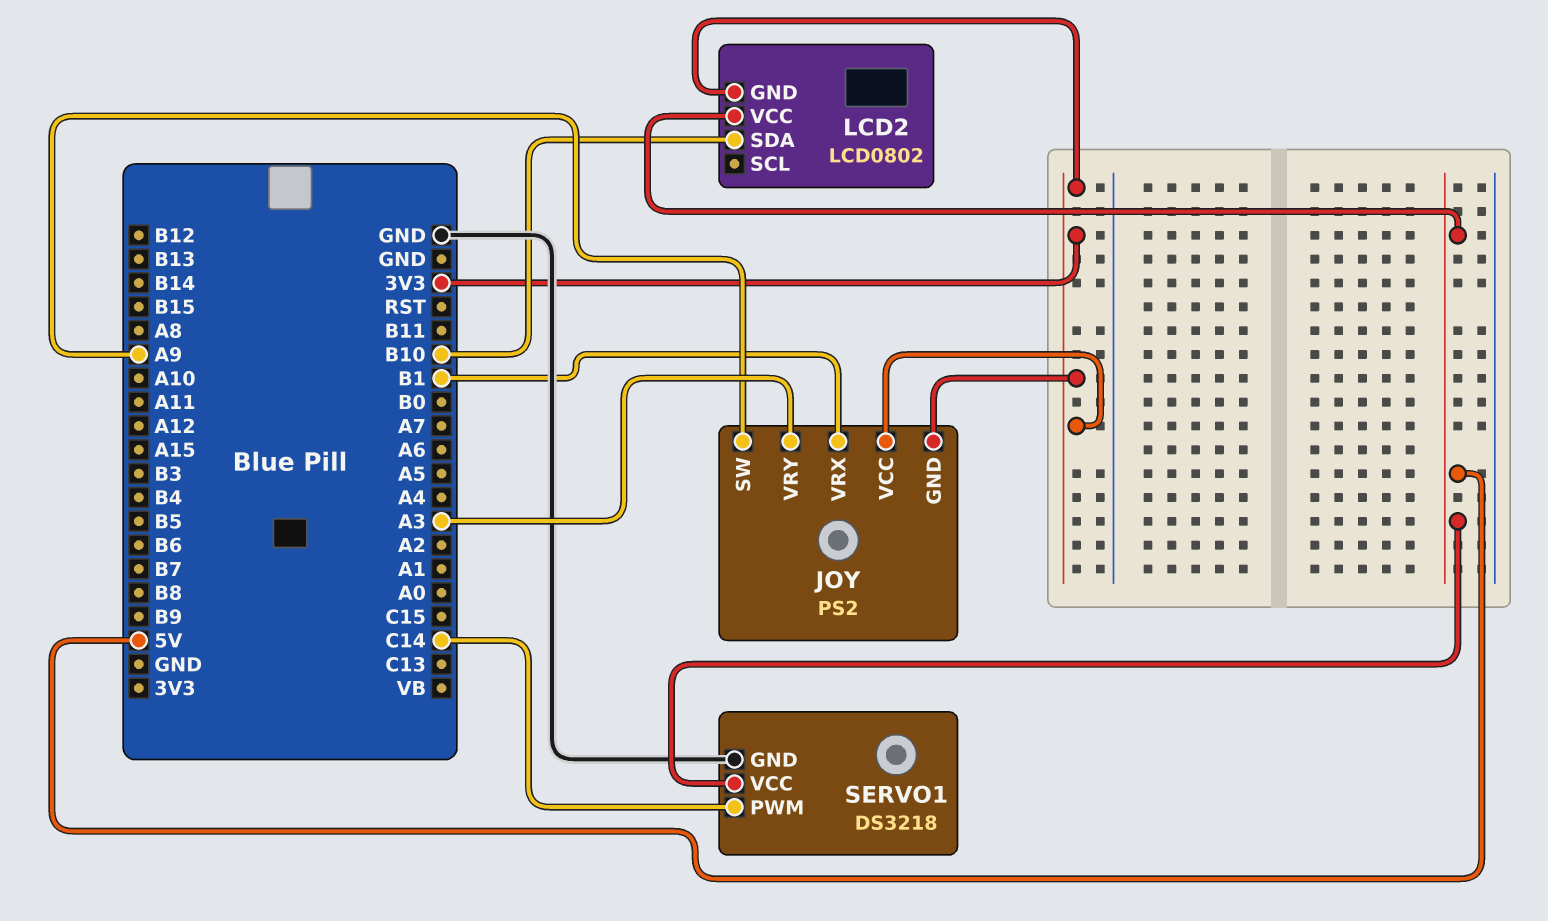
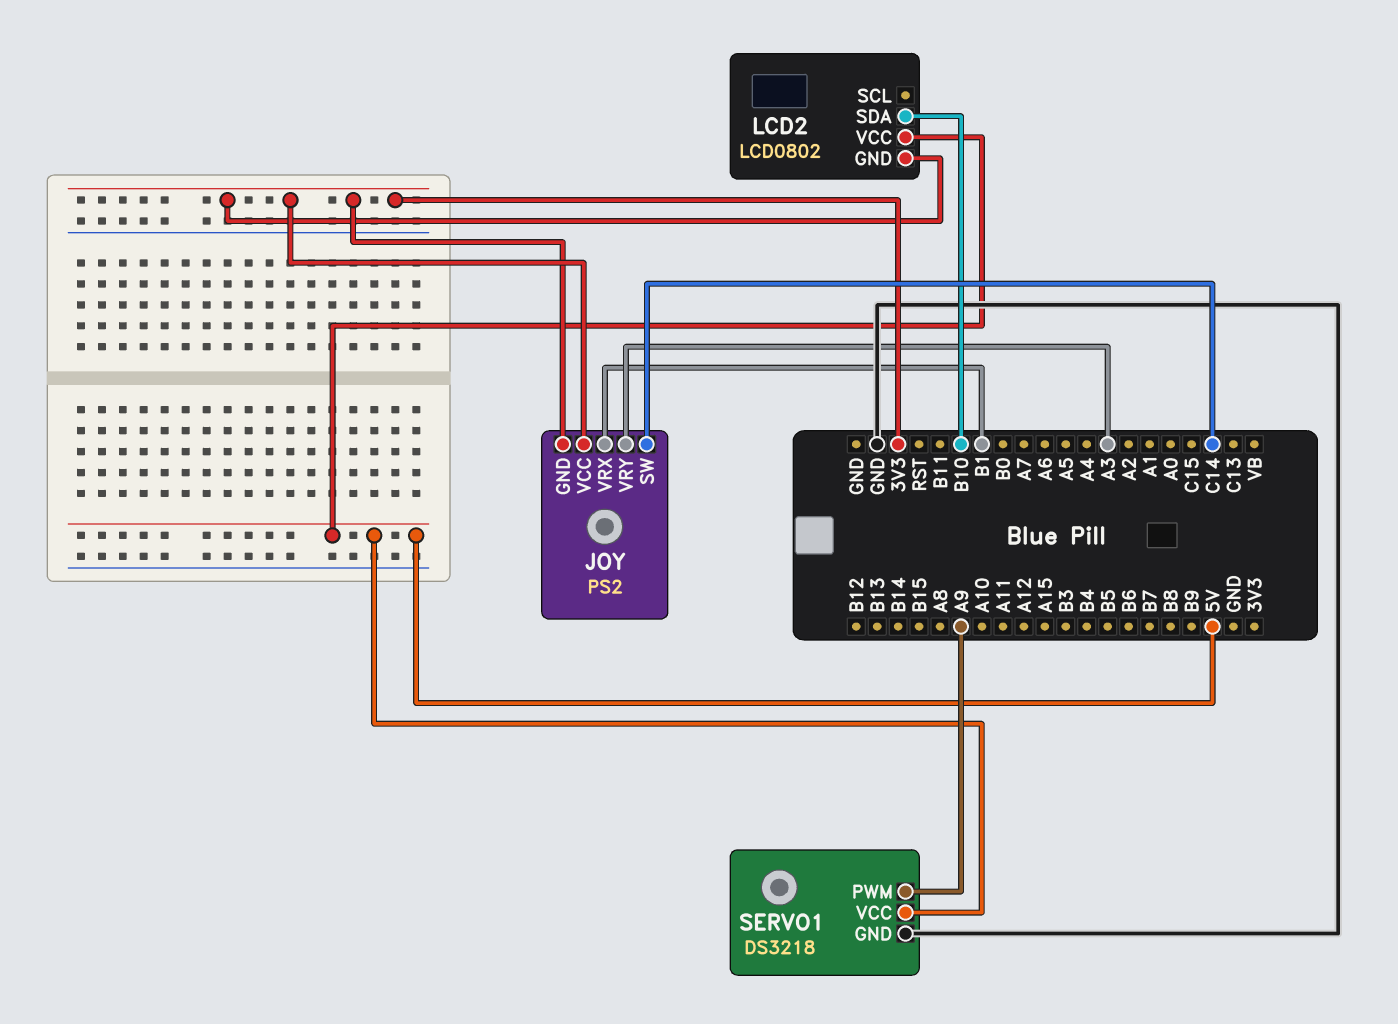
JOY pin SW: A9 -> C14
SERVO1 pin PWM: C14 -> A9

